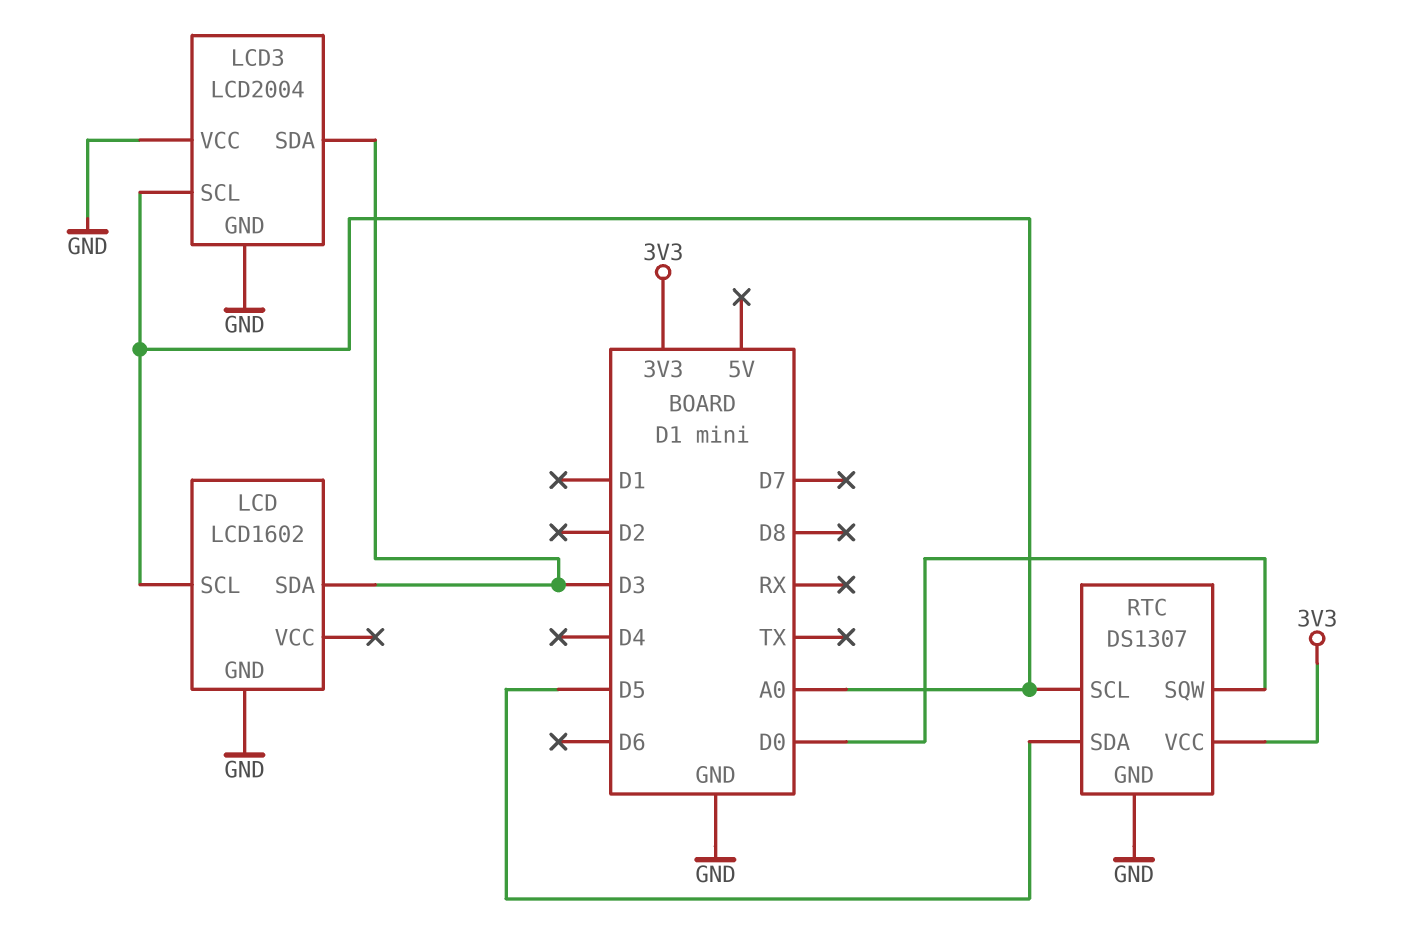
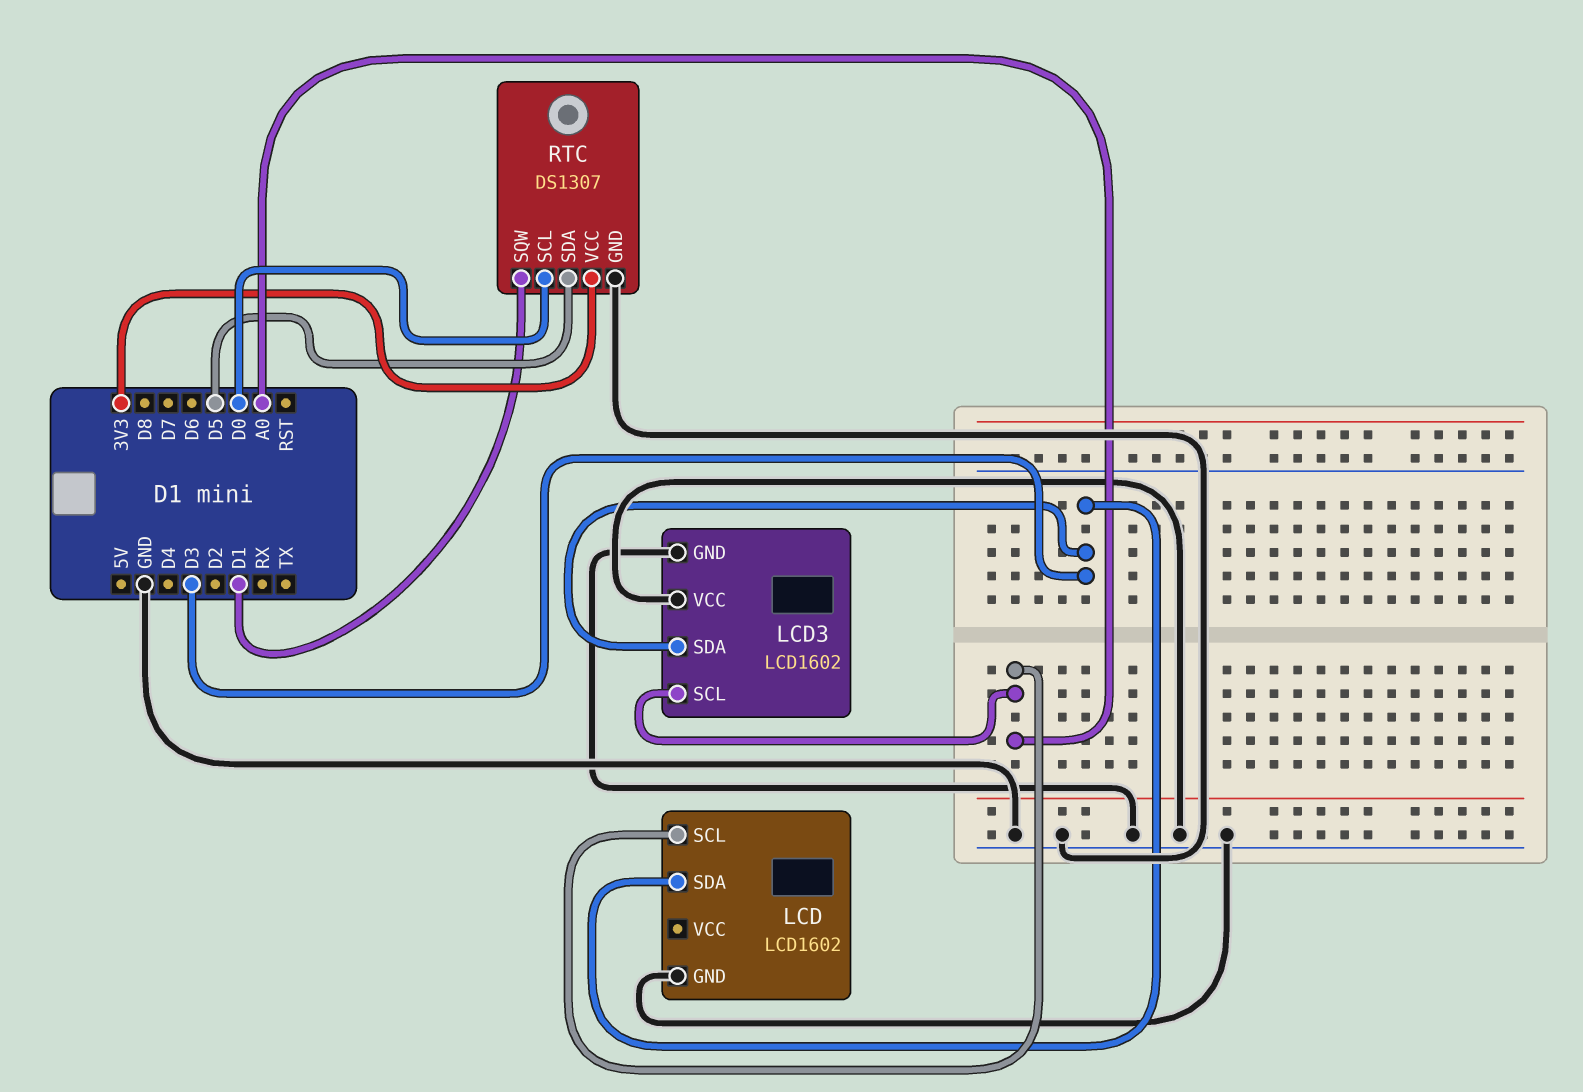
LCD3: LCD2004 -> LCD1602
RTC pin SCL: A0 -> D0
RTC pin SQW: D0 -> D1

